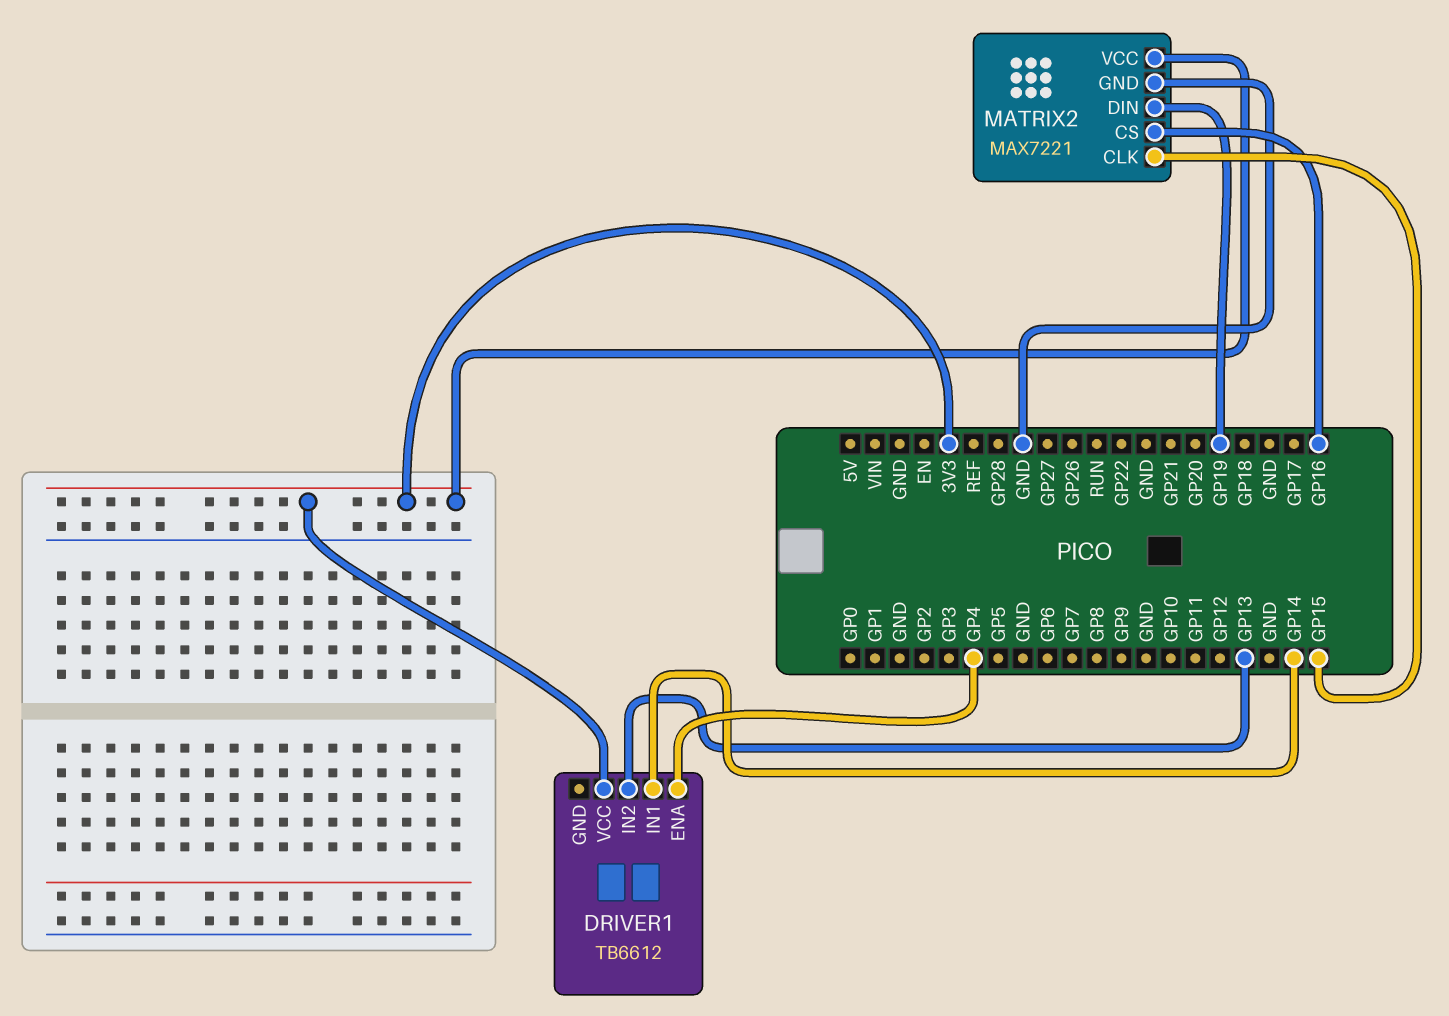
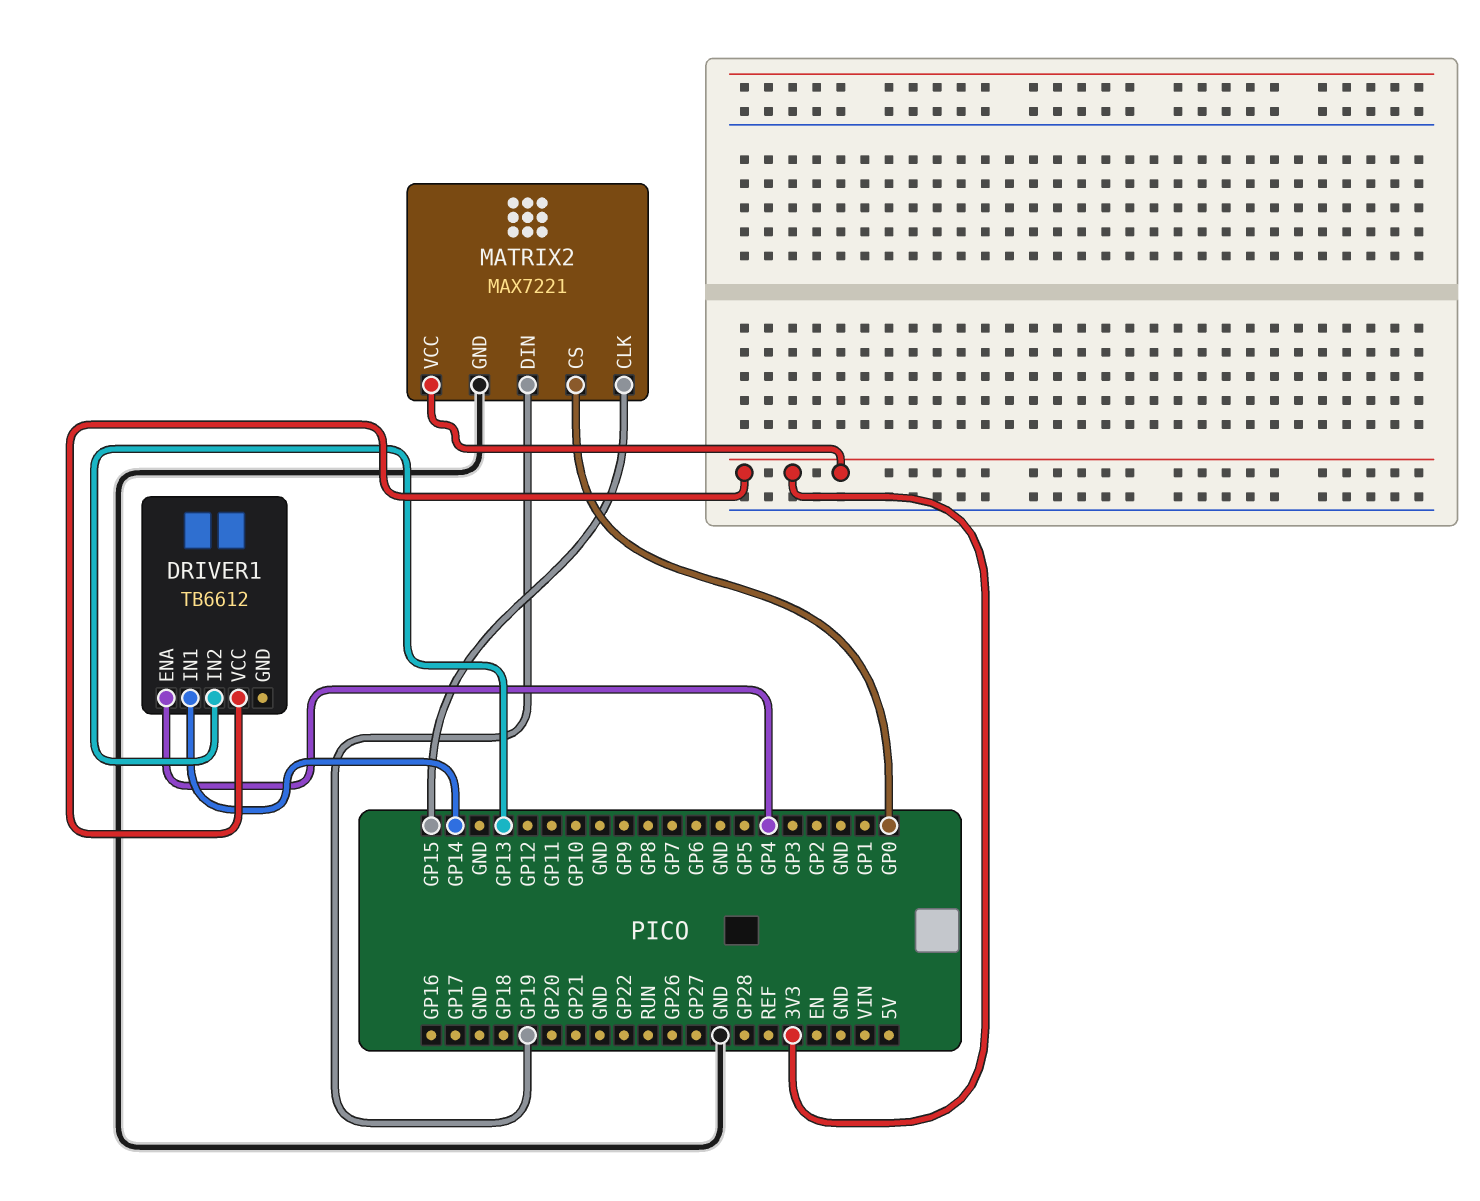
MATRIX2 pin CS: GP16 -> GP0

